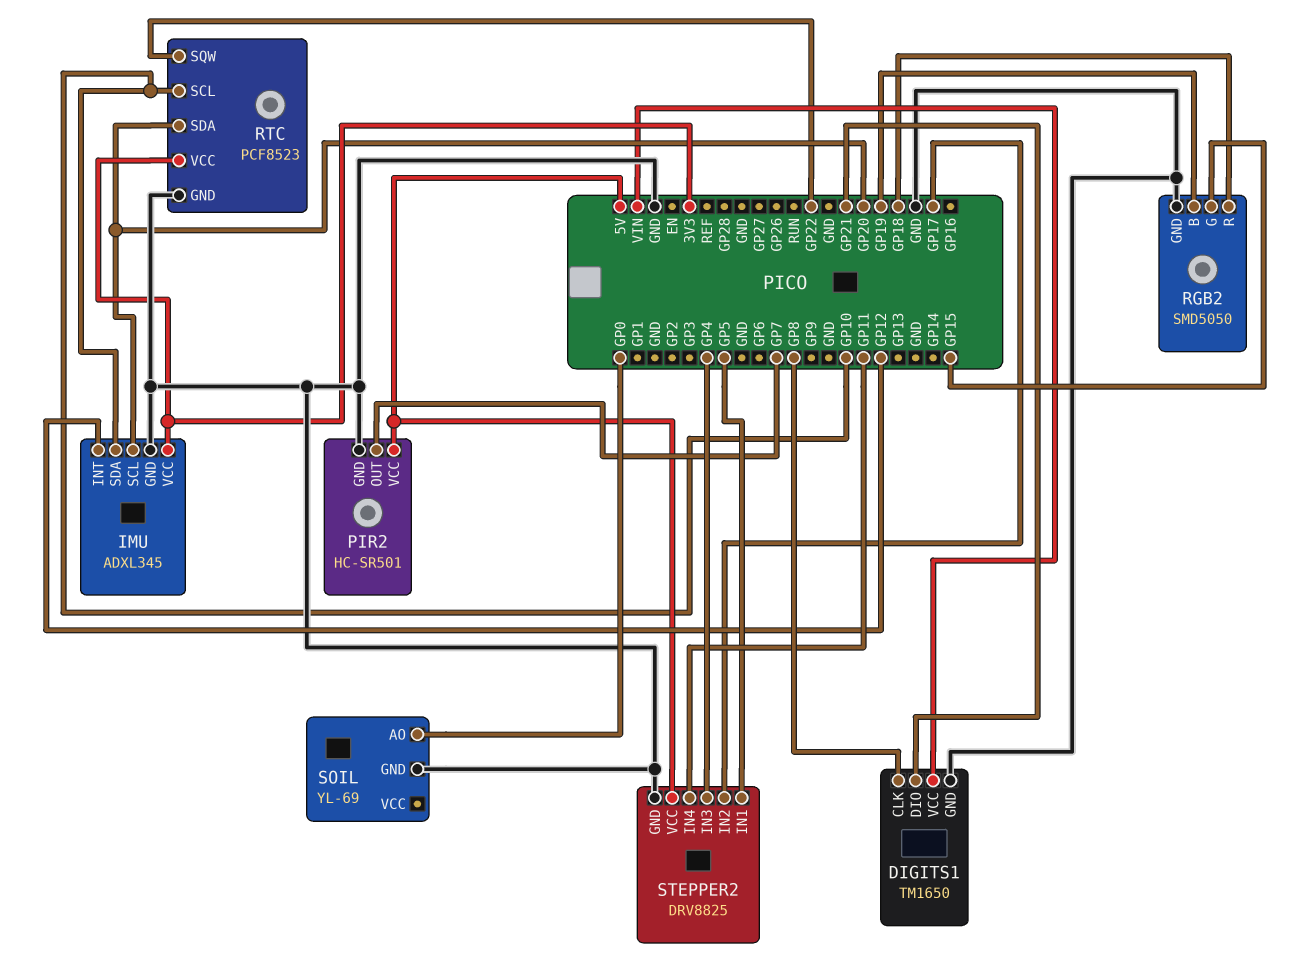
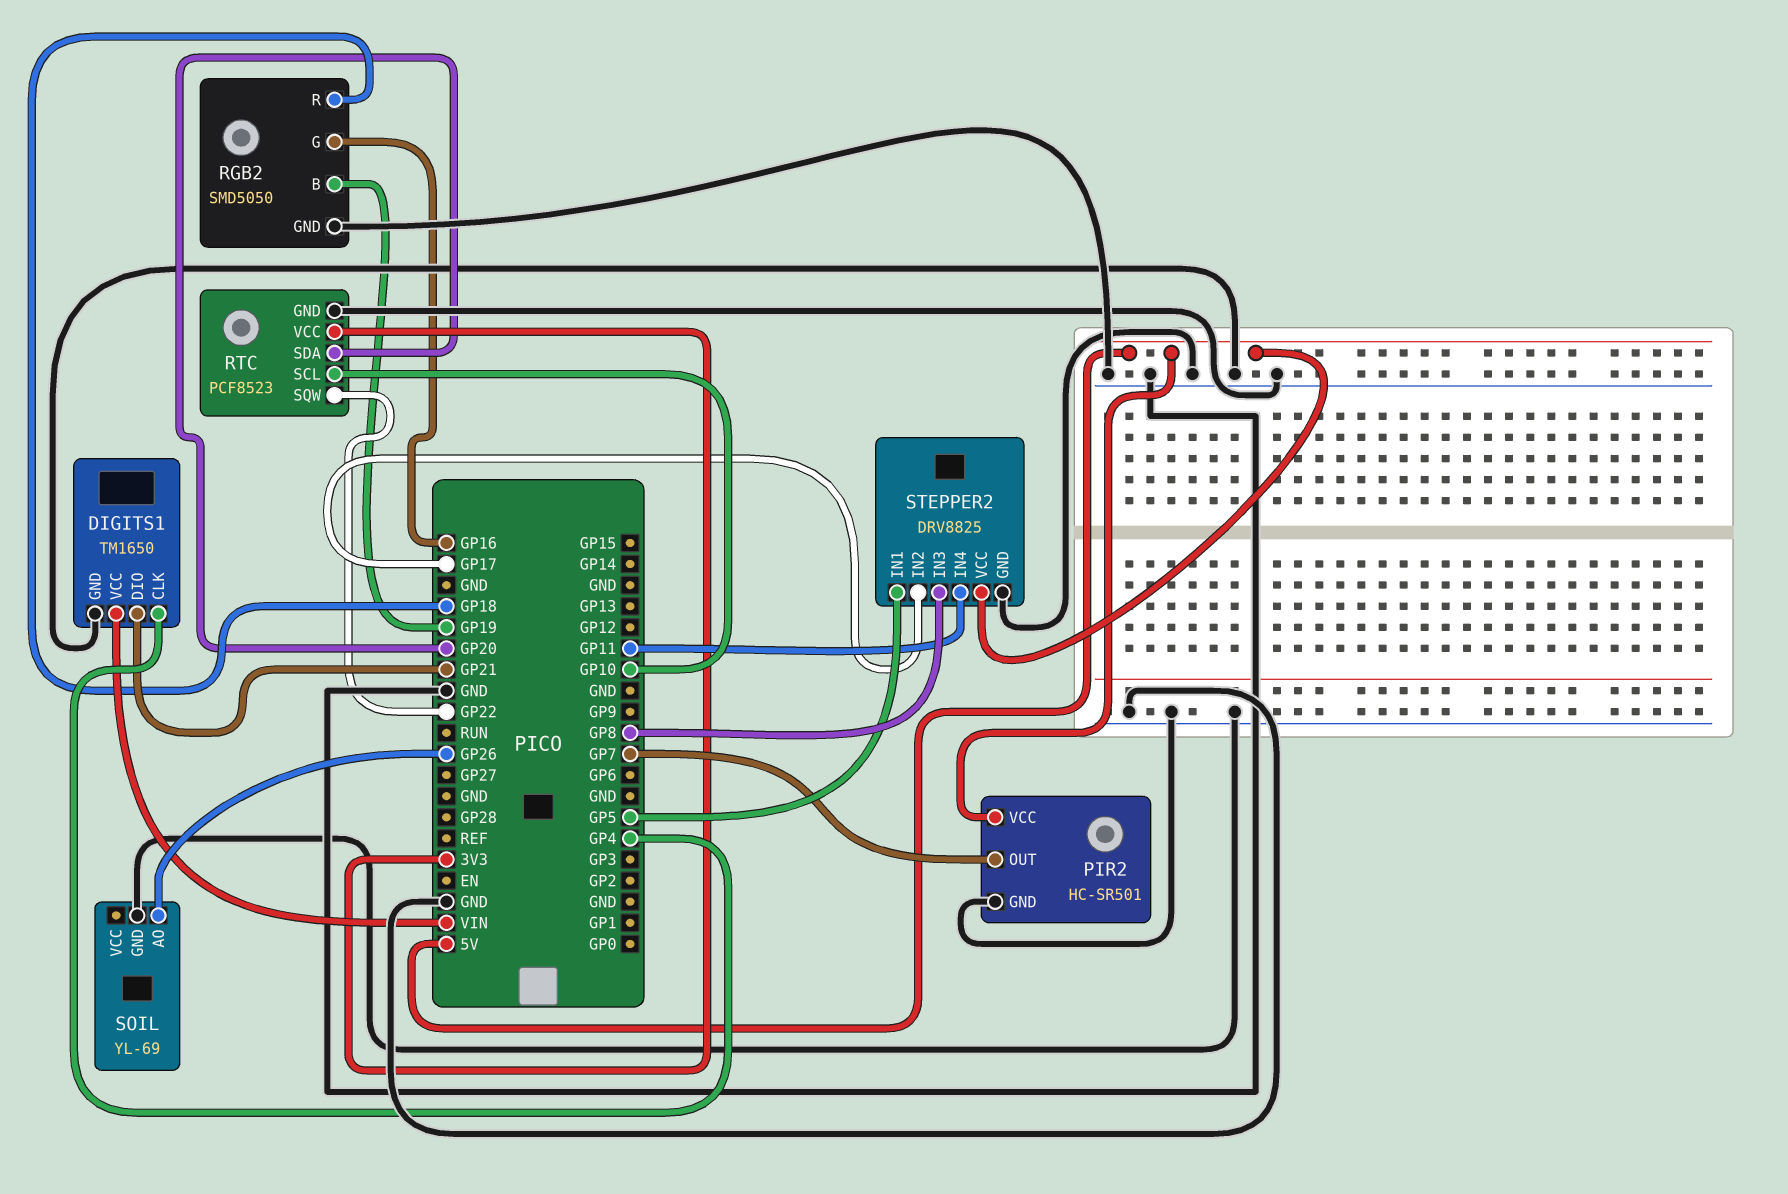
DIGITS1 pin CLK: GP8 -> GP4
IMU: ADXL345 -> none
IMU pin GND: GND -> none
IMU pin INT: GP12 -> none
IMU pin SCL: GP20 -> none
IMU pin SDA: GP10 -> none
IMU pin VCC: 3V3 -> none
RGB2 pin G: GP15 -> GP16
SOIL pin AO: GP0 -> GP26
STEPPER2 pin IN3: GP4 -> GP8

